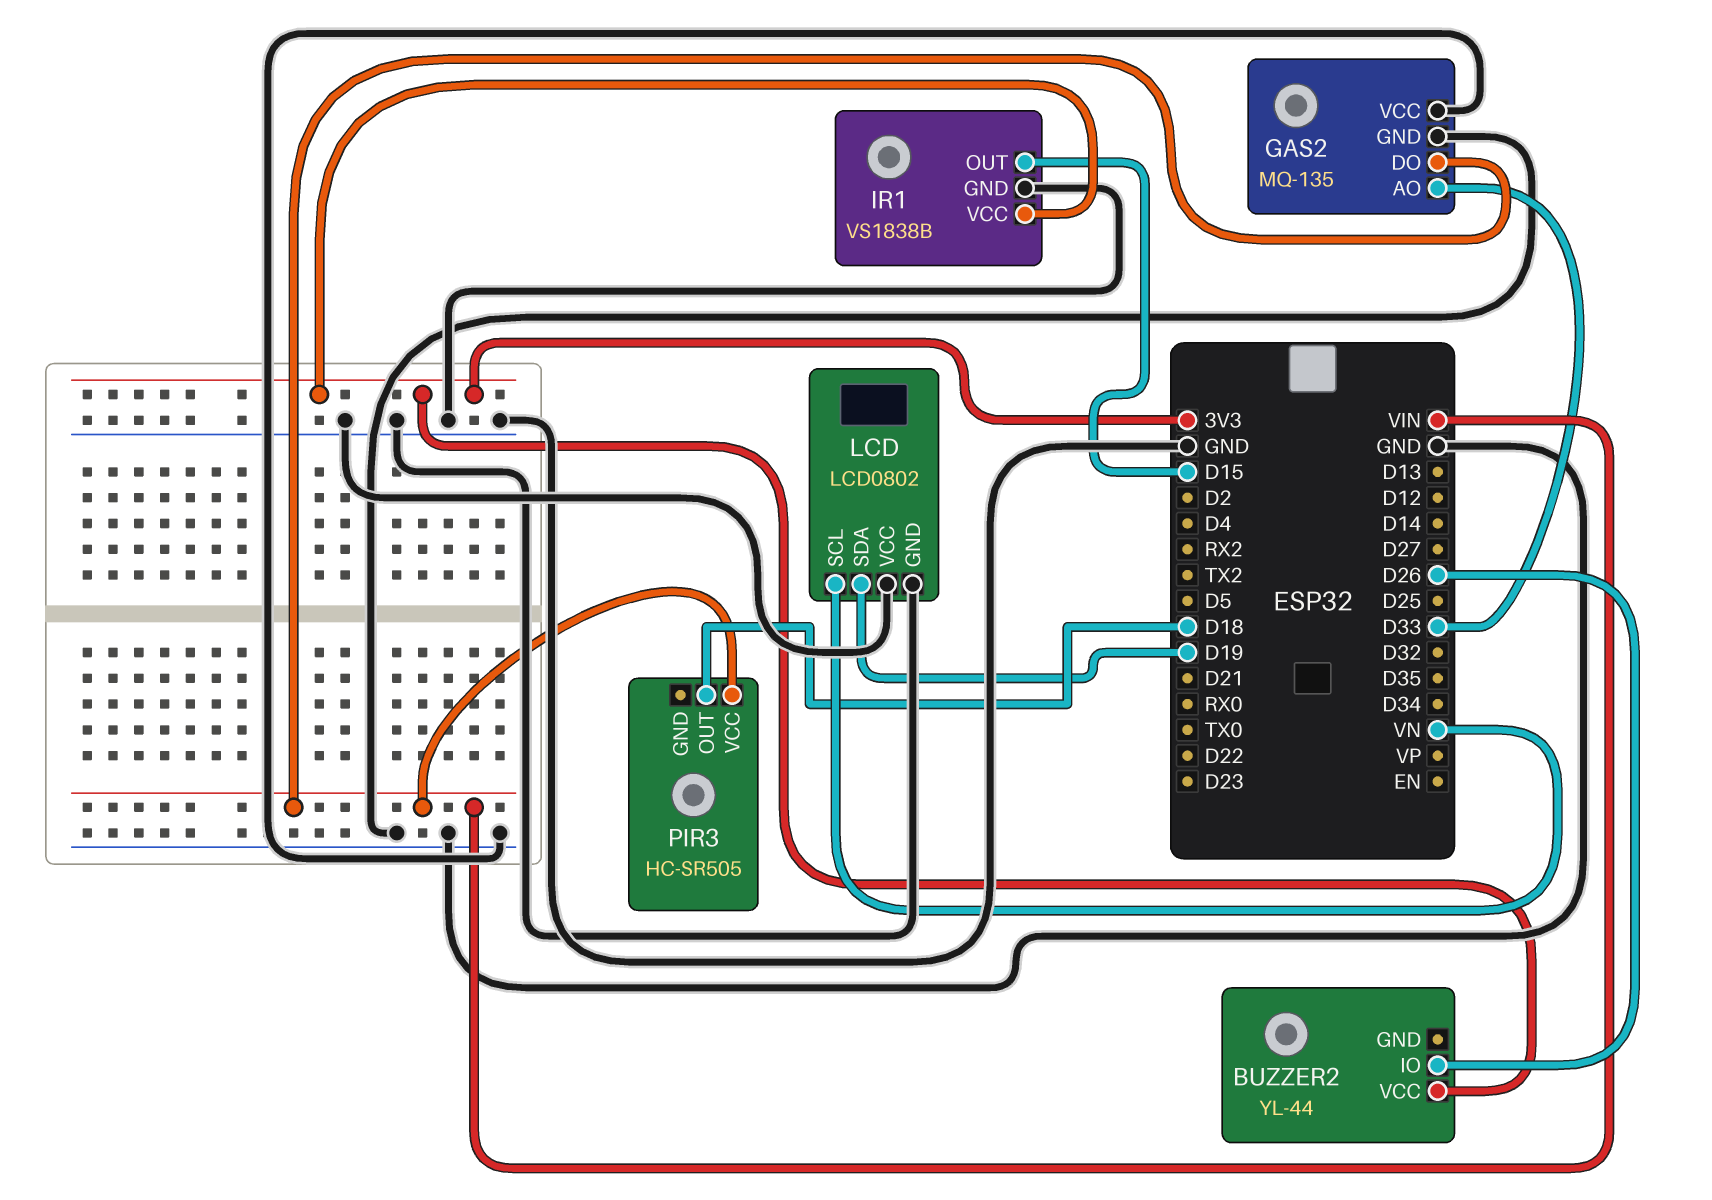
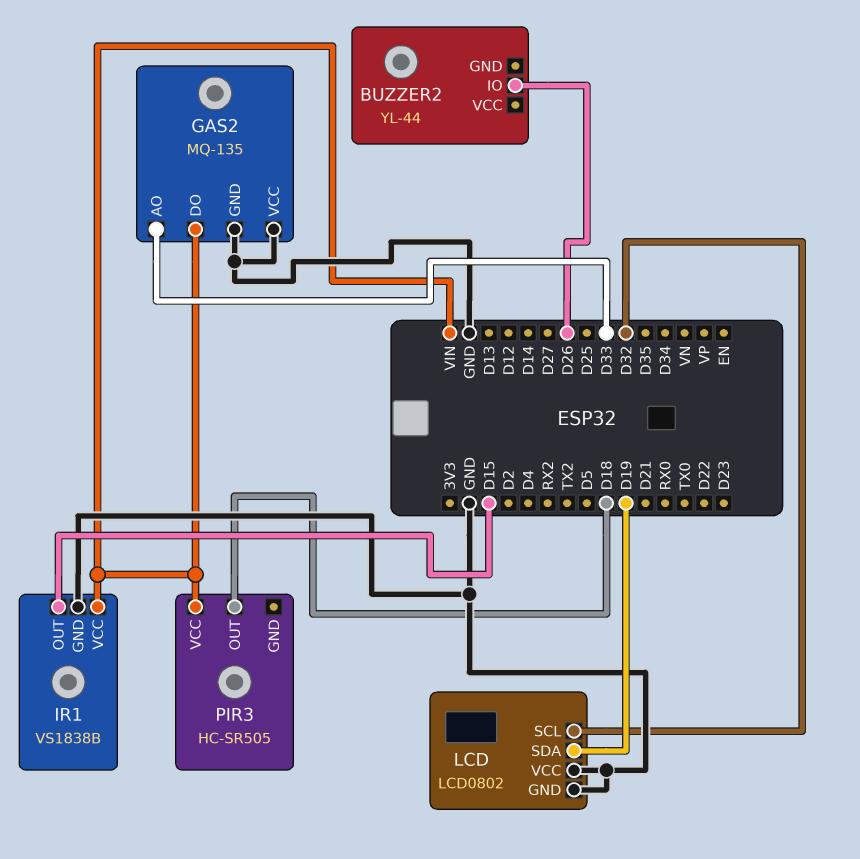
BUZZER2 pin VCC: 3V3 -> none
IR1 pin VCC: 3V3 -> VIN
LCD pin SCL: VN -> D32

